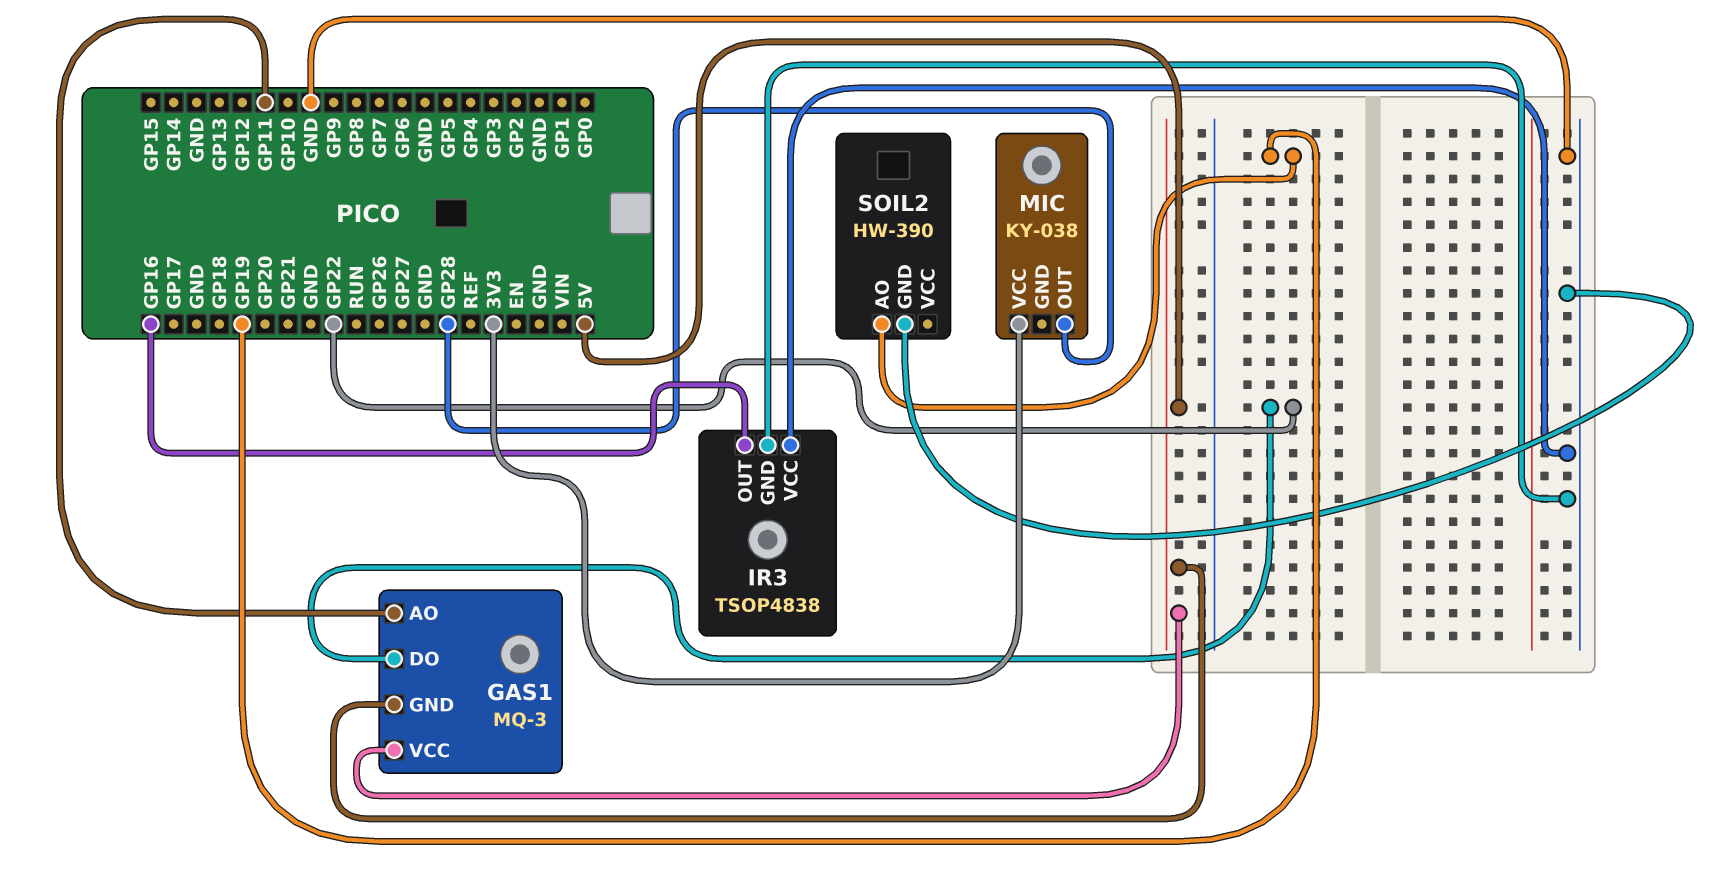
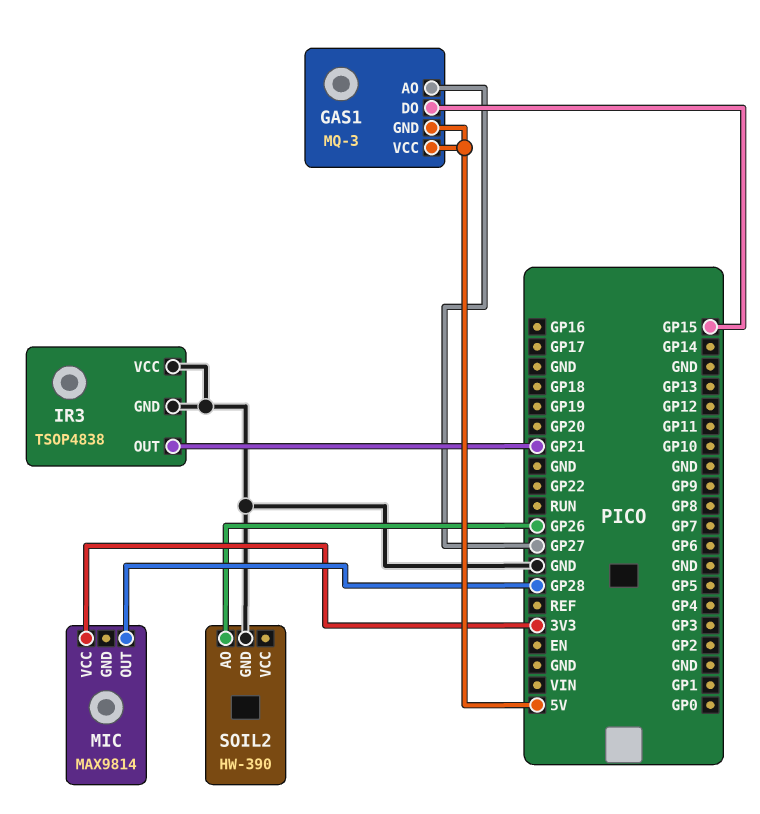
GAS1 pin AO: GP11 -> GP27
GAS1 pin DO: GP22 -> GP15
IR3 pin OUT: GP16 -> GP21
MIC: KY-038 -> MAX9814
SOIL2 pin AO: GP19 -> GP26

